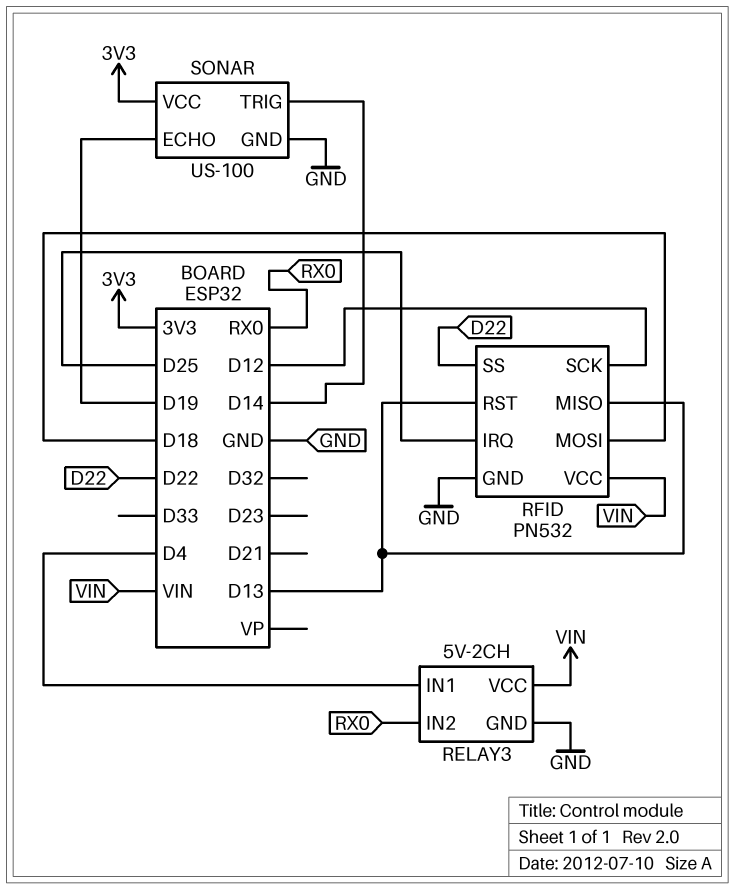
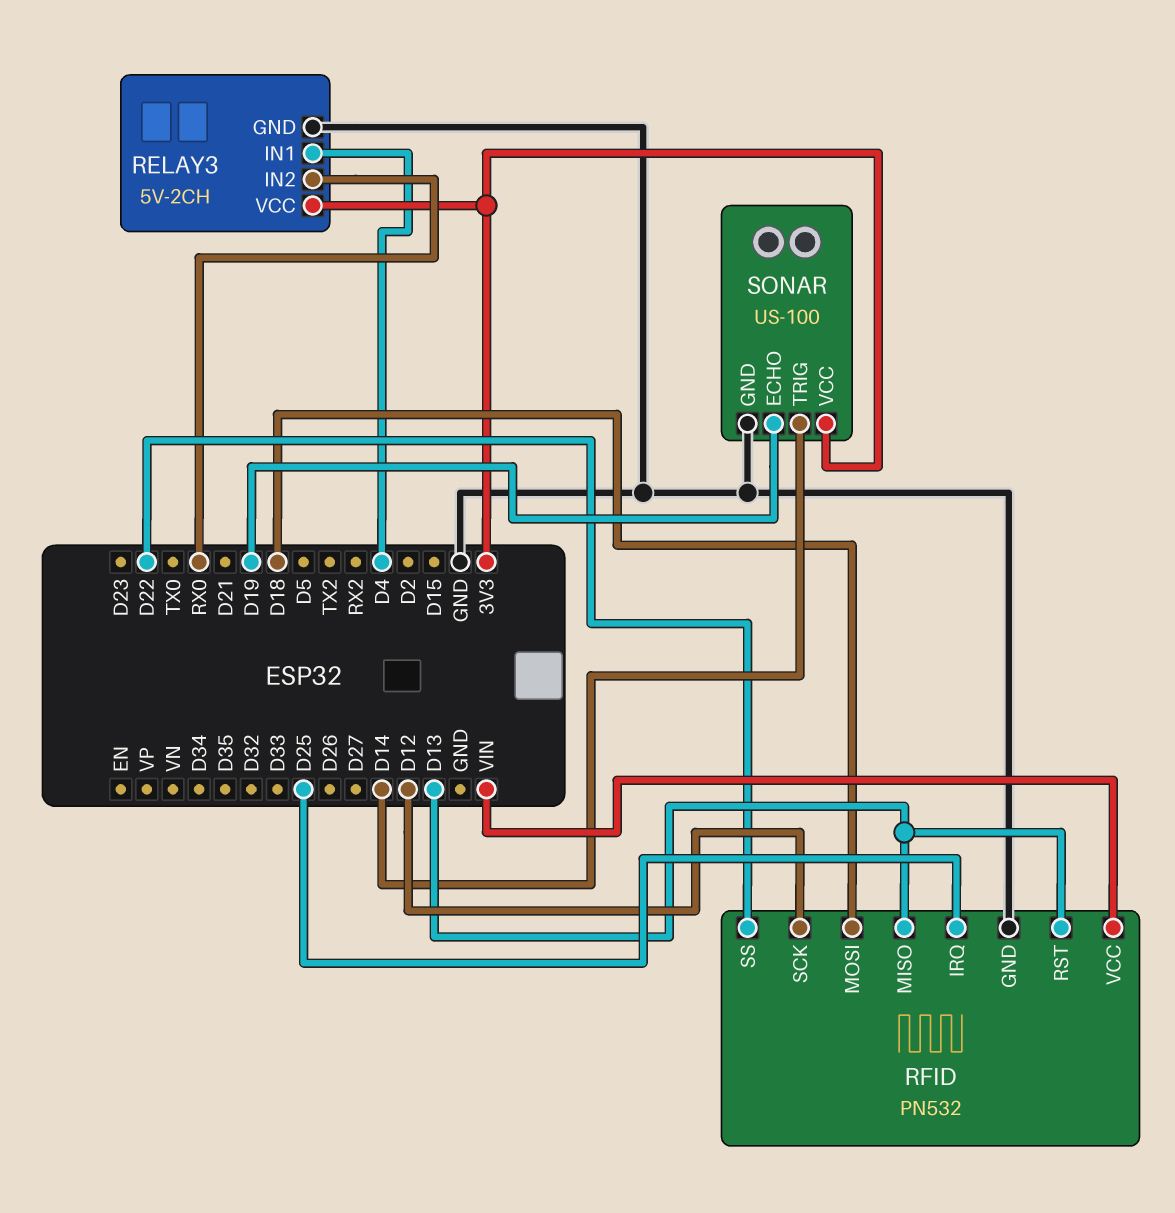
RELAY3 pin VCC: VIN -> 3V3

